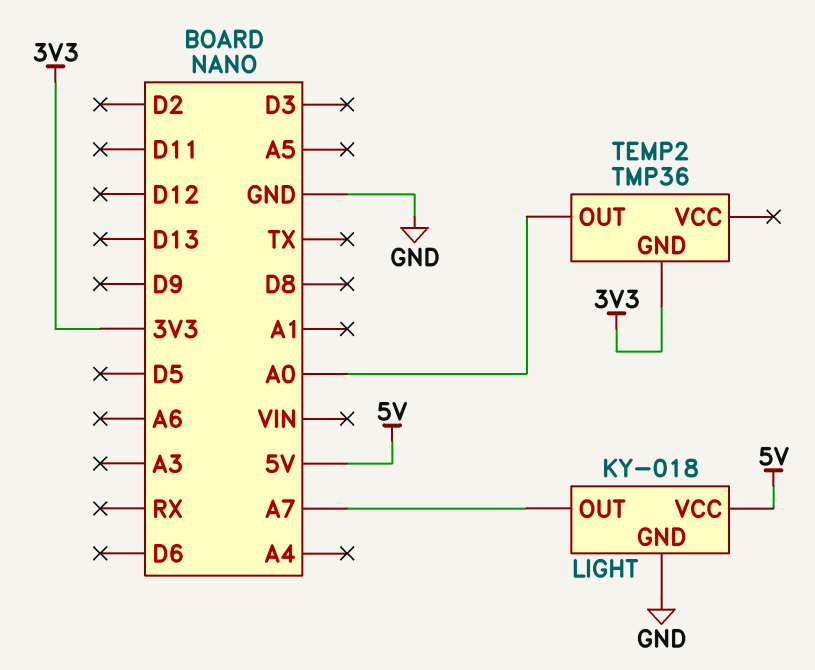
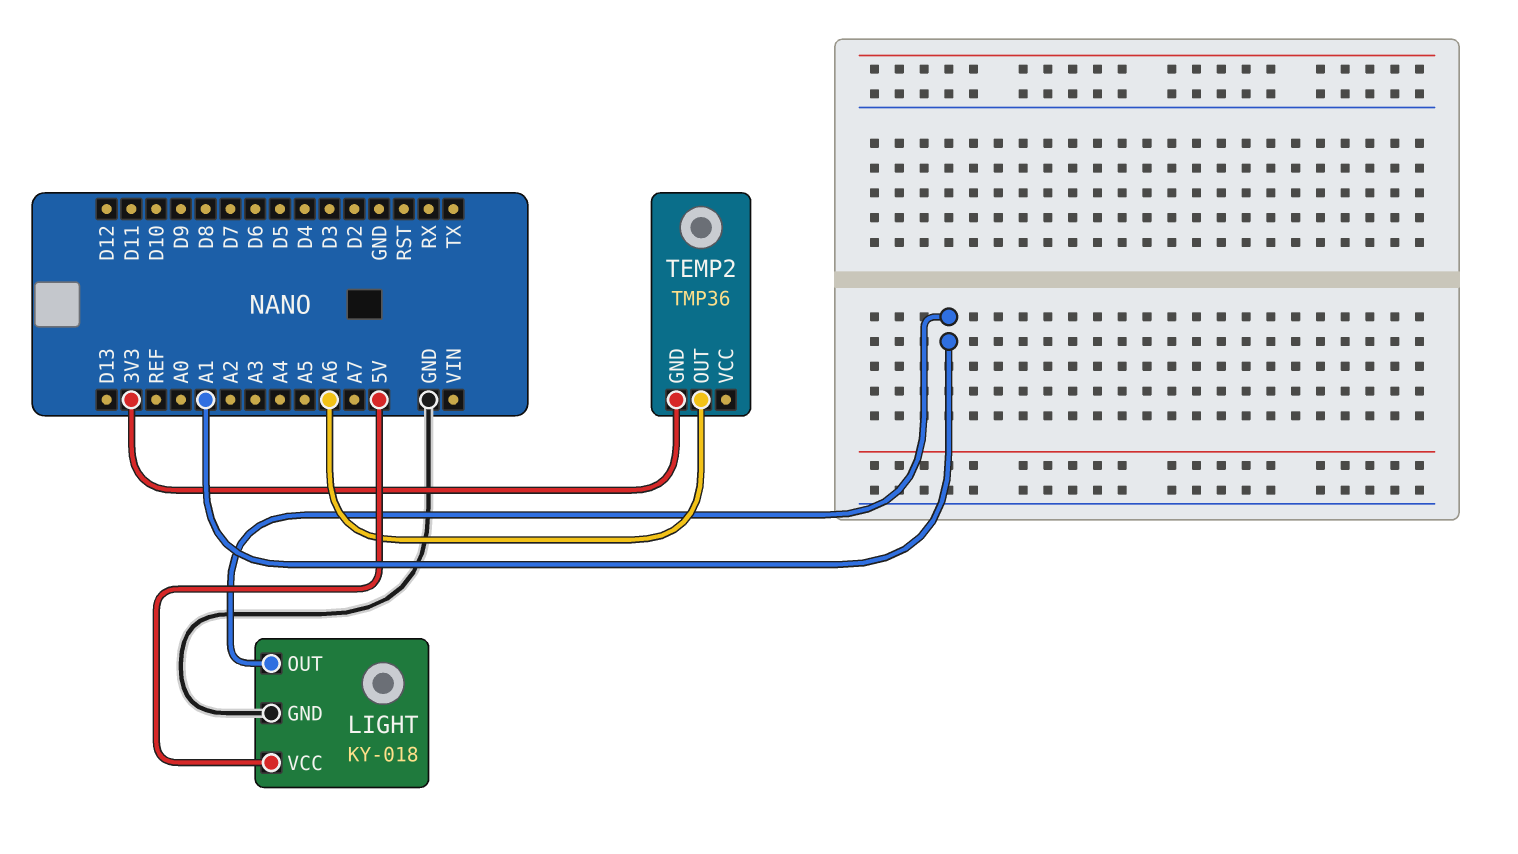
LIGHT pin OUT: A7 -> A1
TEMP2 pin OUT: A0 -> A6

